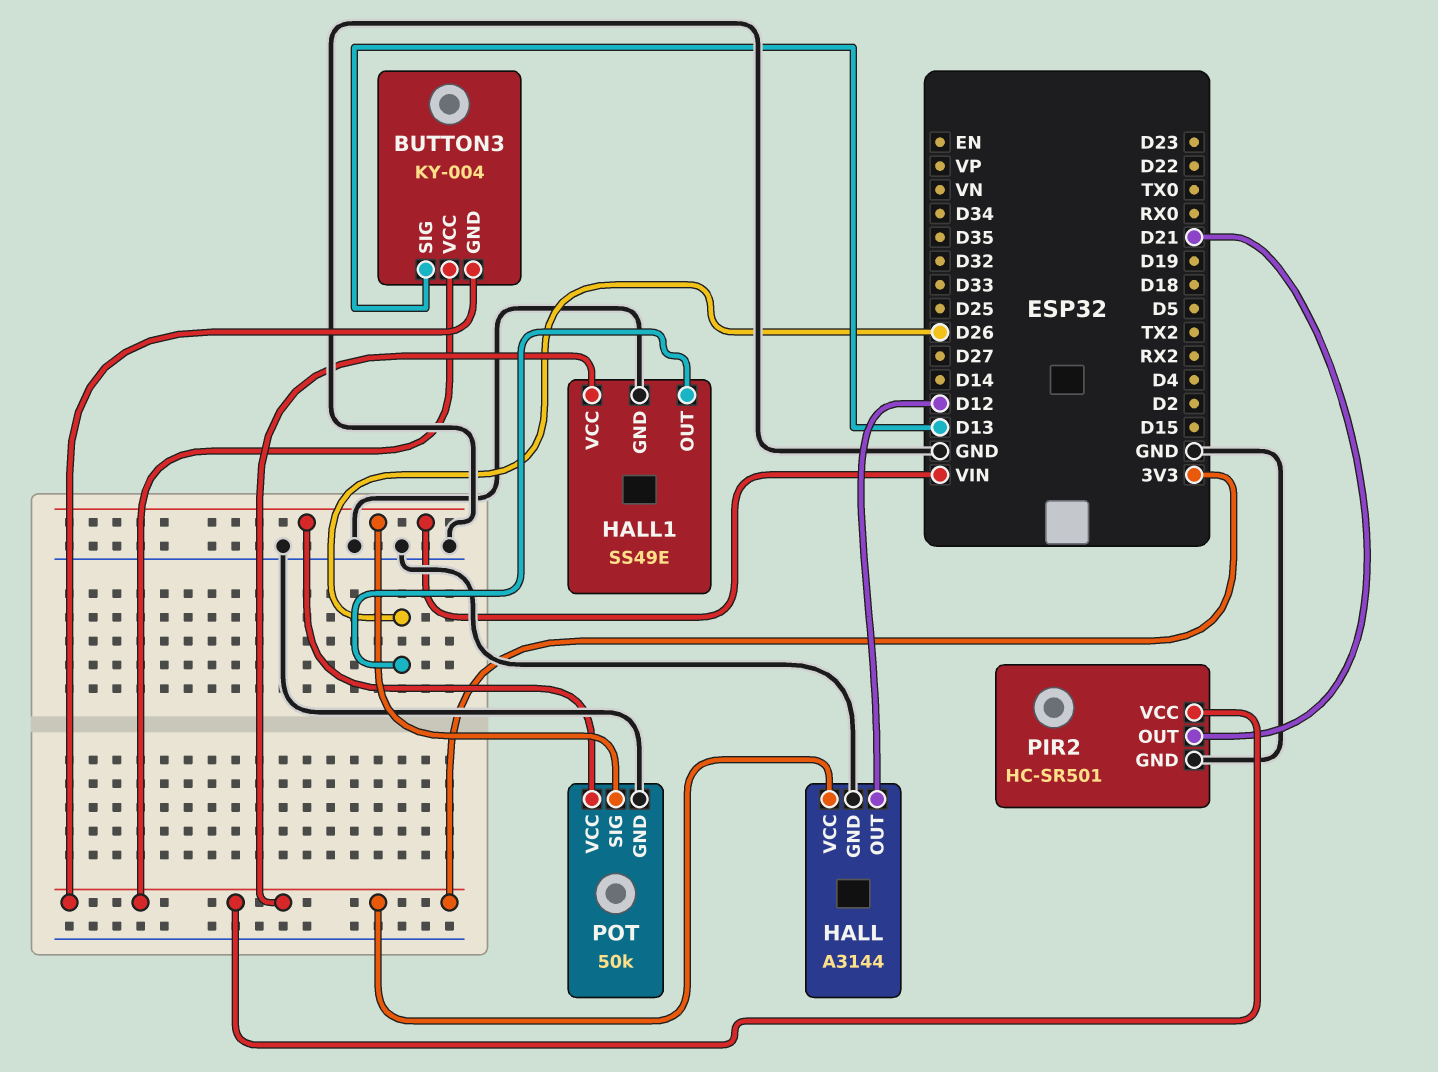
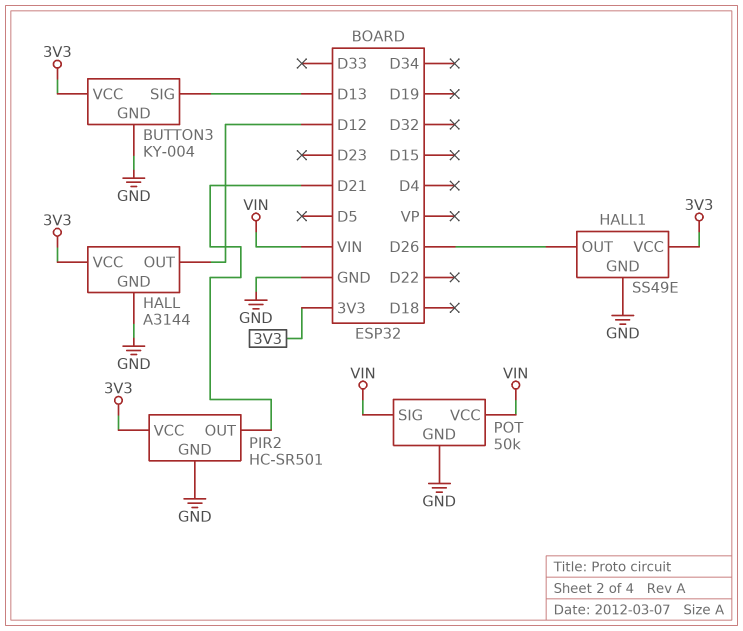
BUTTON3 pin GND: 3V3 -> GND

